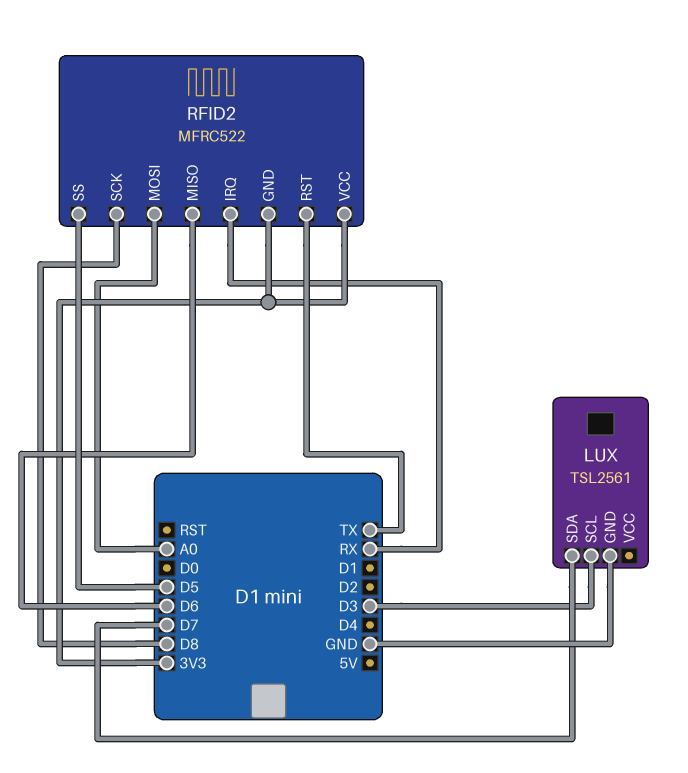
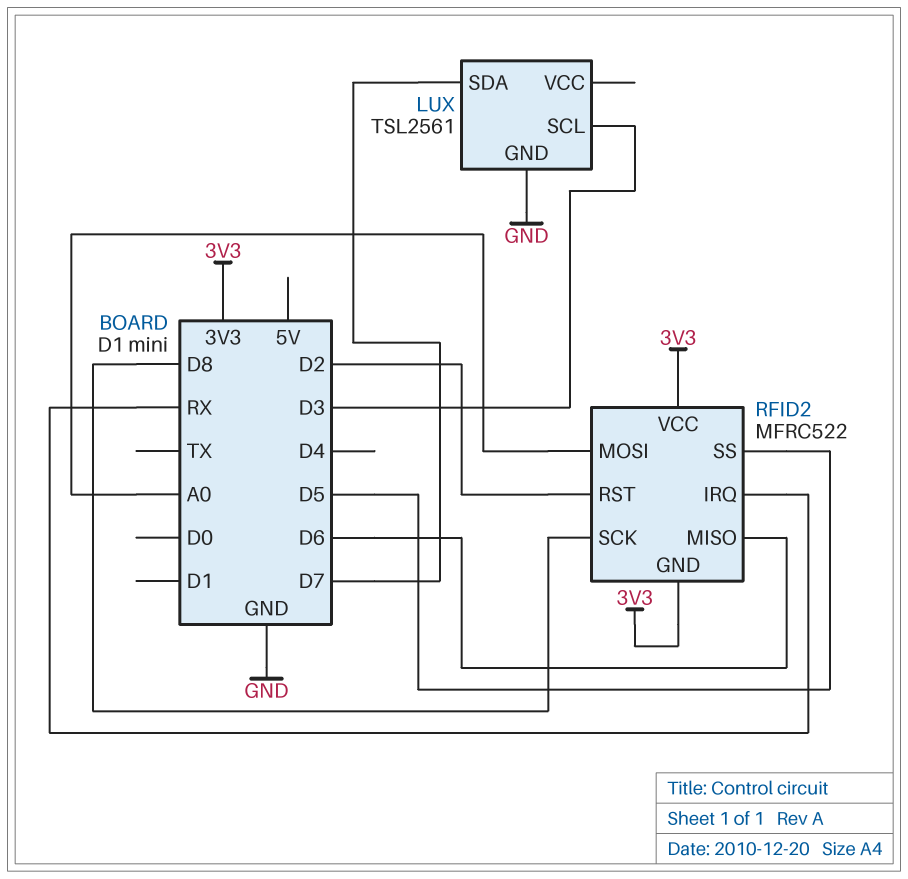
RFID2 pin RST: TX -> D2

